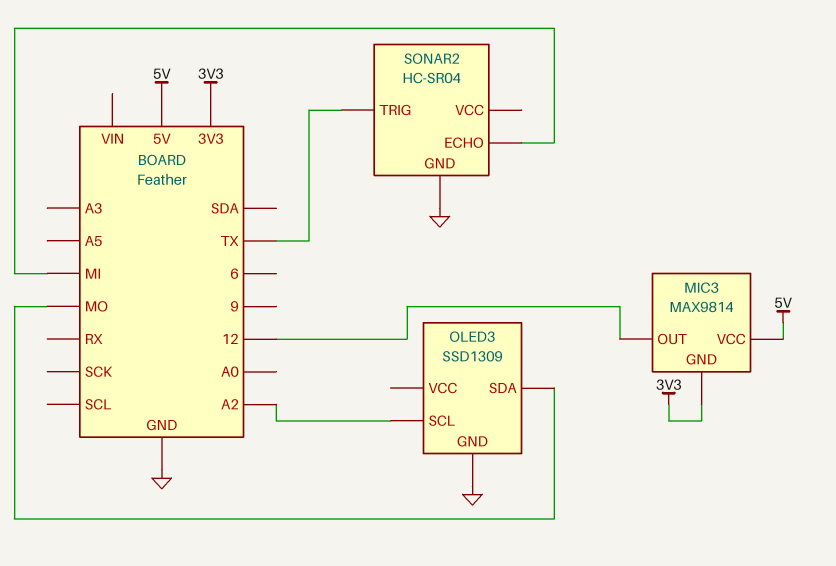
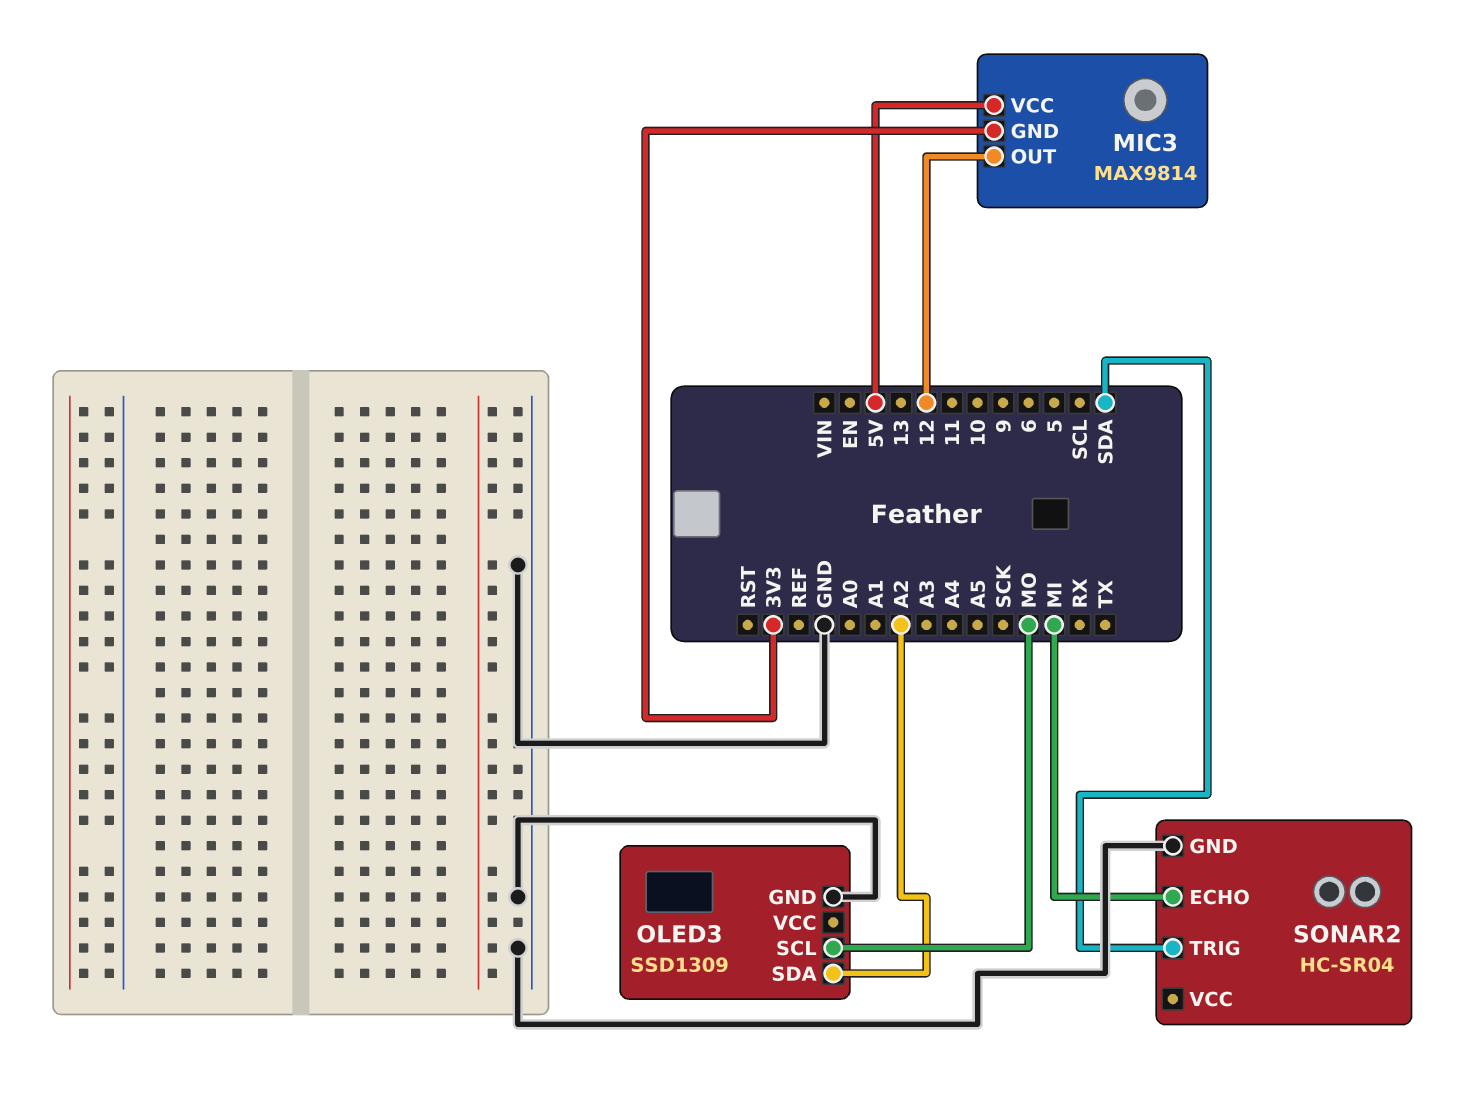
OLED3 pin SCL: A2 -> MO
OLED3 pin SDA: MO -> A2
SONAR2 pin TRIG: TX -> SDA

